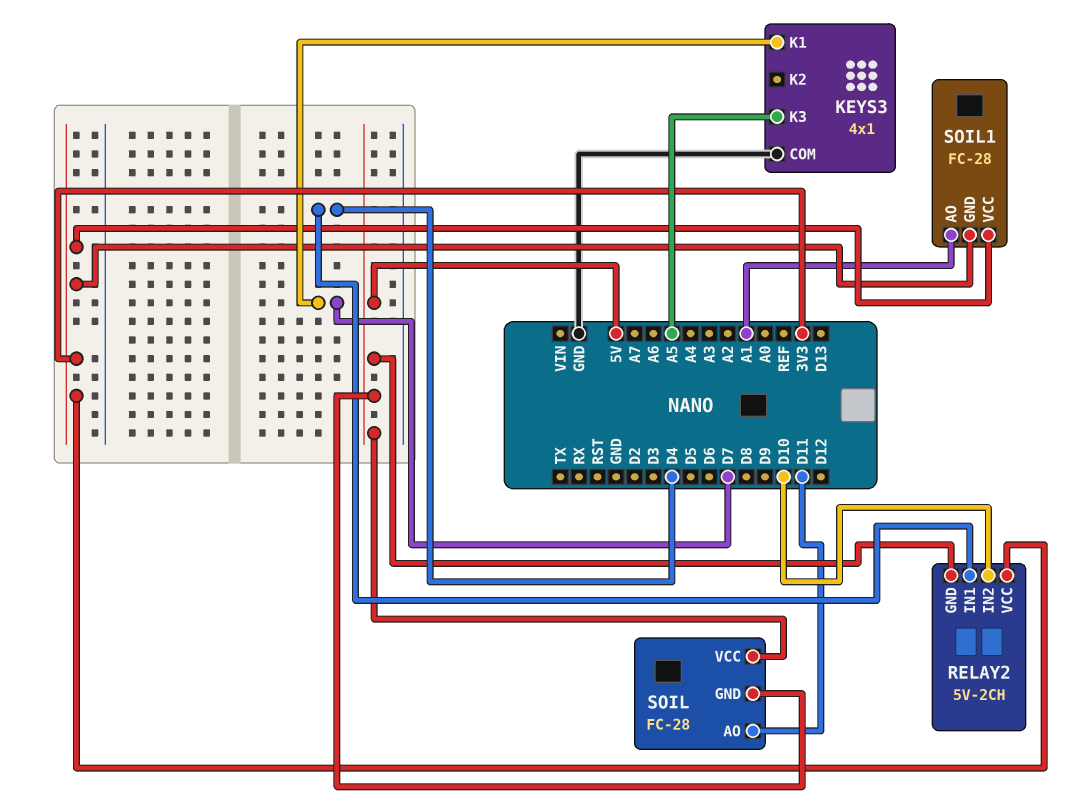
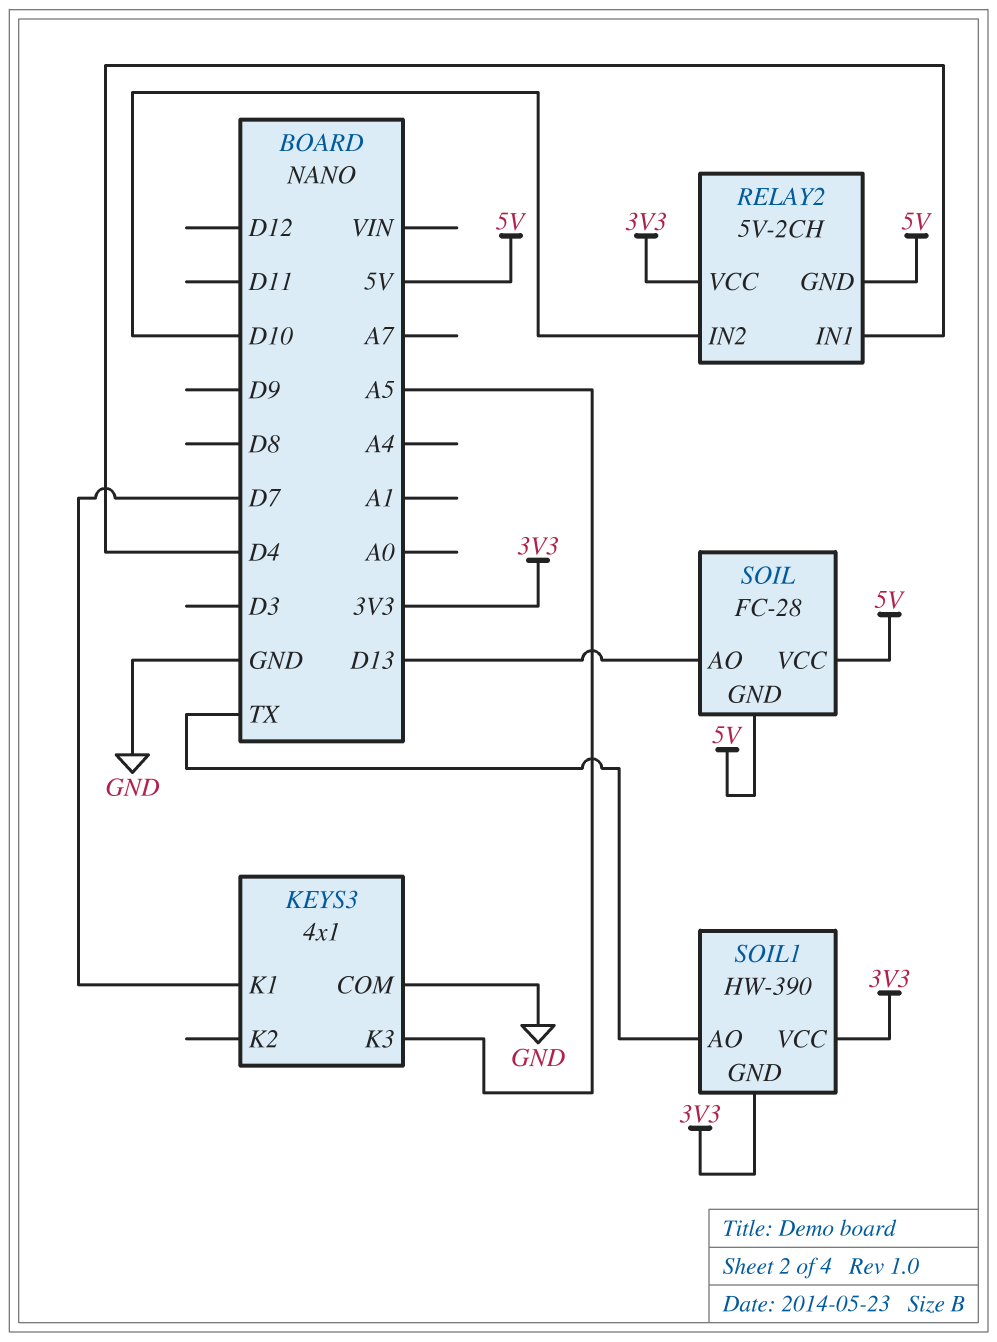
SOIL pin AO: D11 -> D13
SOIL1: FC-28 -> HW-390
SOIL1 pin AO: A1 -> TX

